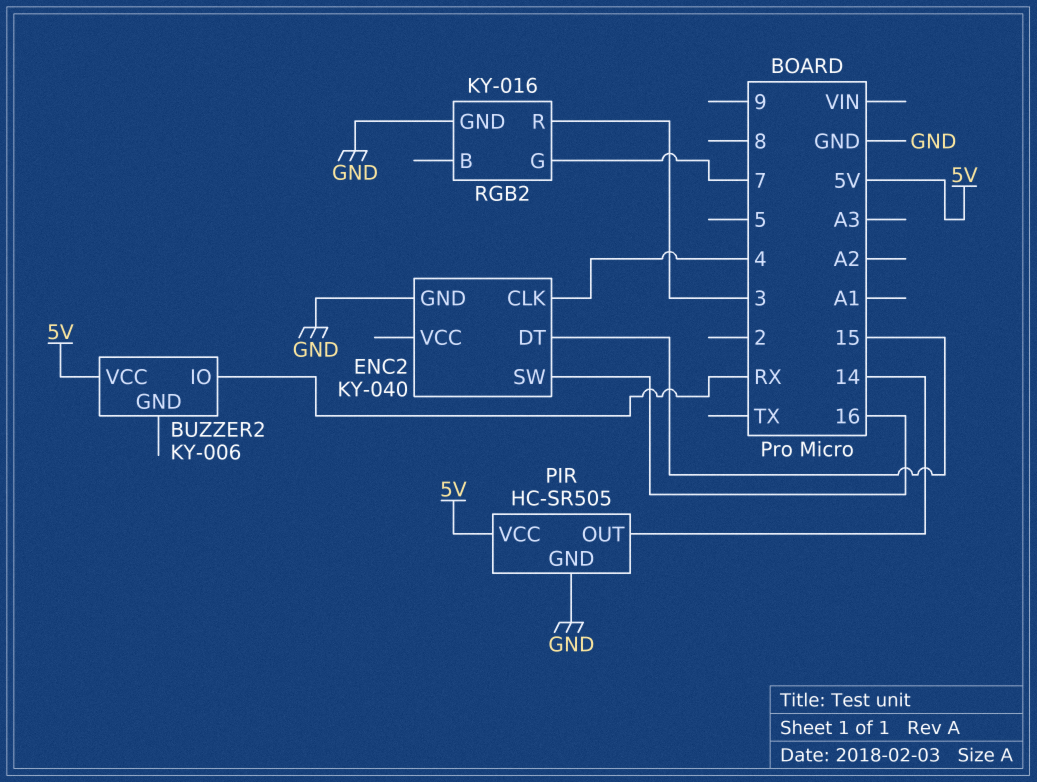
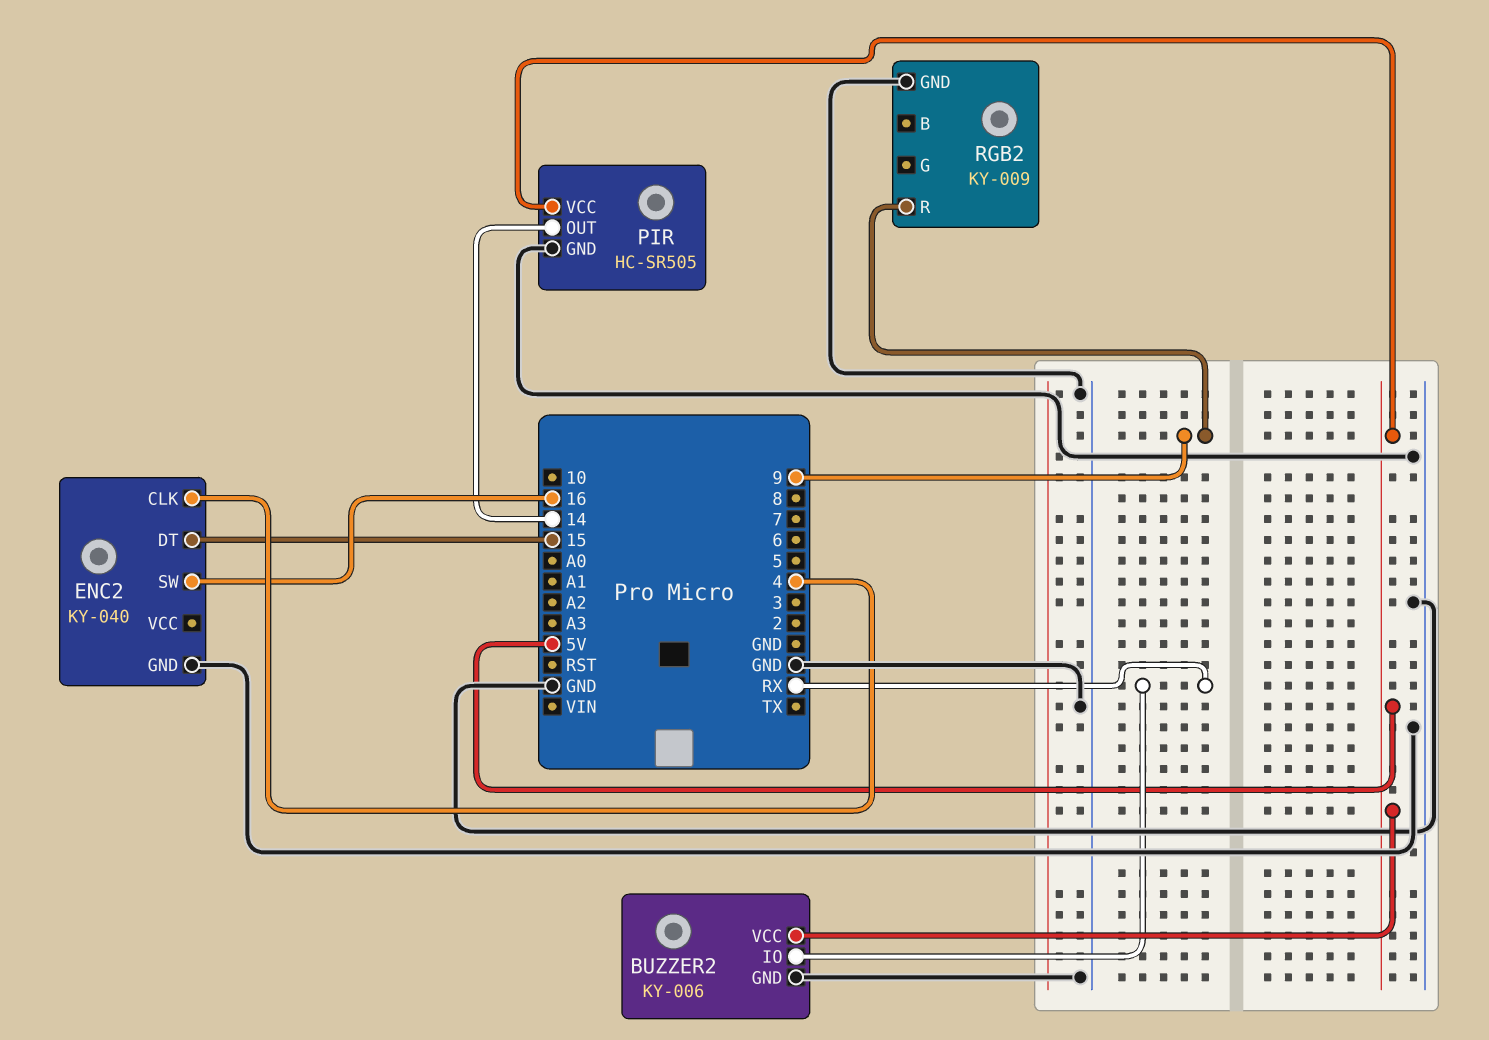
BUZZER2 pin GND: none -> GND
RGB2: KY-016 -> KY-009
RGB2 pin G: 7 -> none
RGB2 pin R: 3 -> 9

